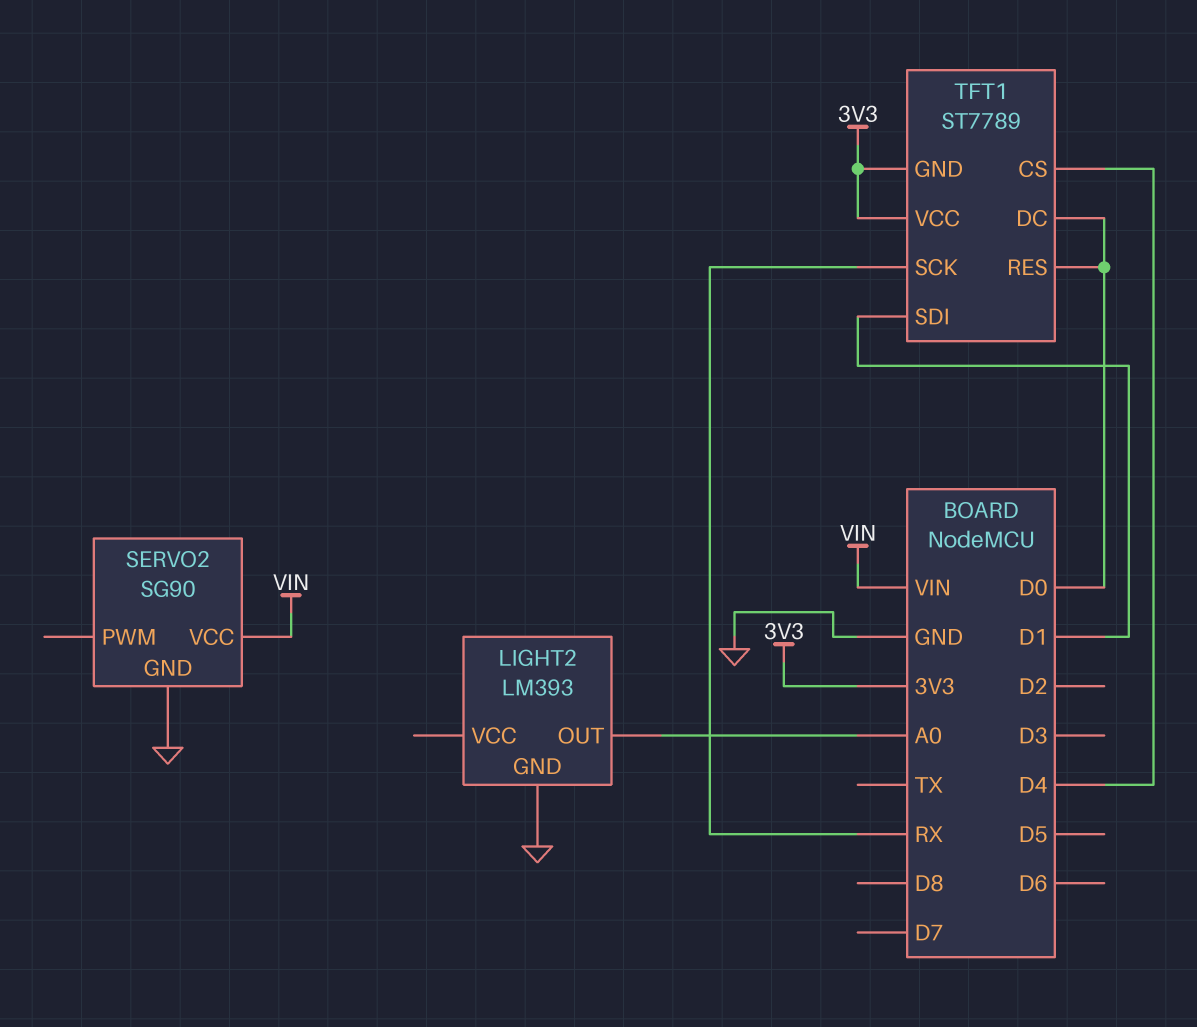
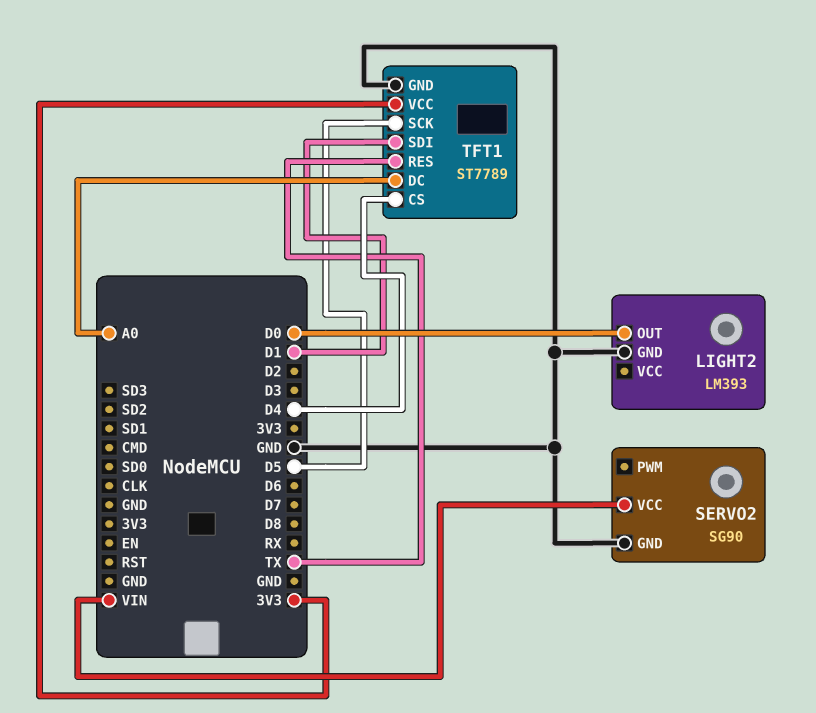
LIGHT2 pin OUT: A0 -> D0
TFT1 pin DC: D0 -> A0
TFT1 pin GND: 3V3 -> GND
TFT1 pin RES: D0 -> TX
TFT1 pin SCK: RX -> D5

